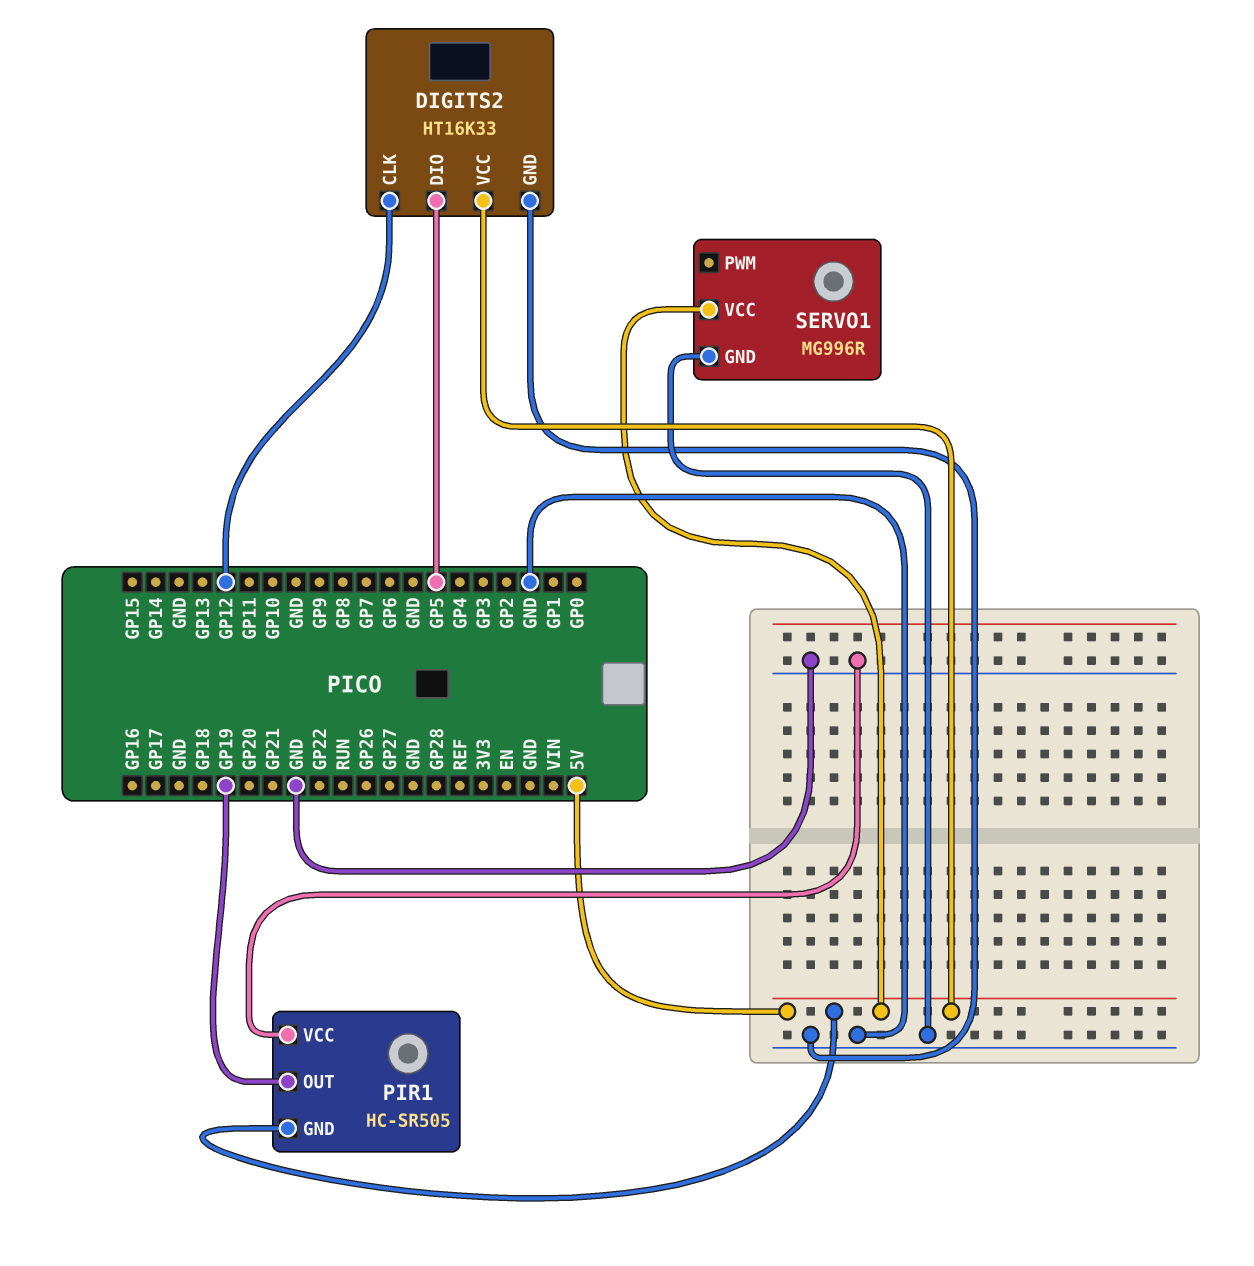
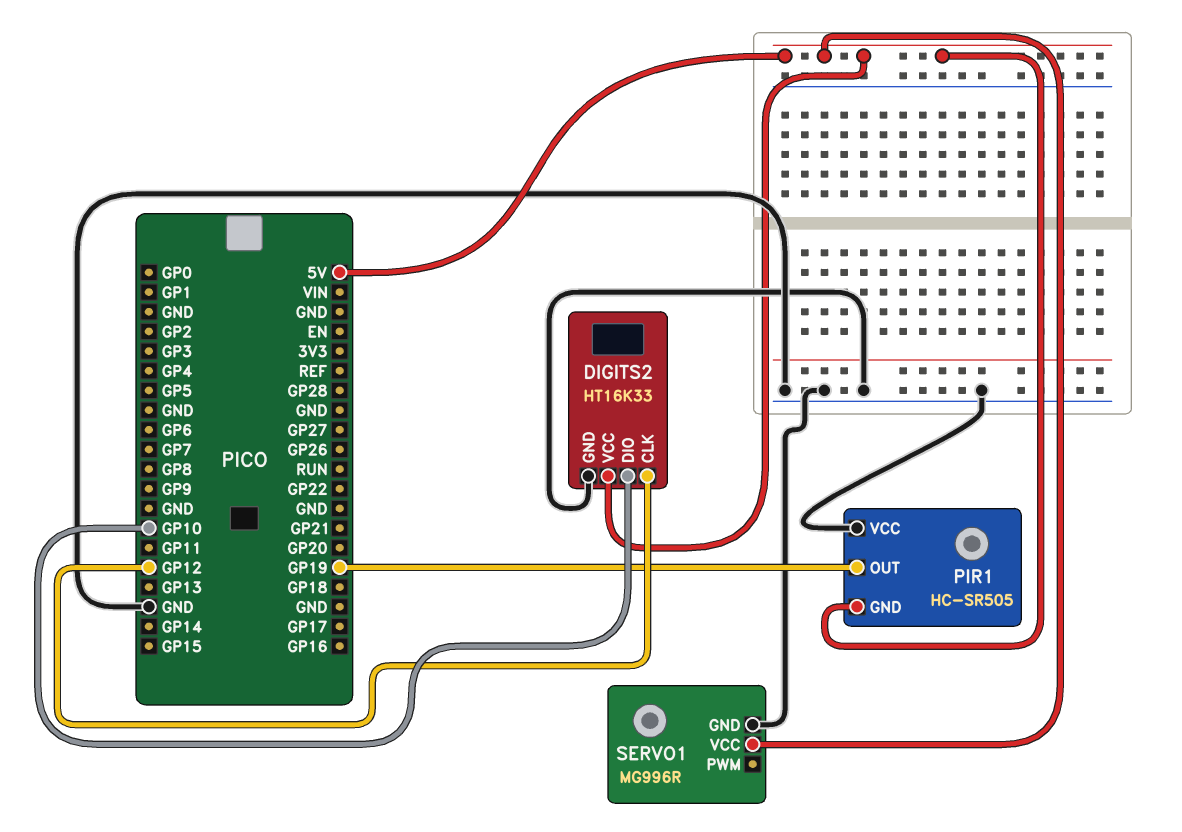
DIGITS2 pin DIO: GP5 -> GP10

